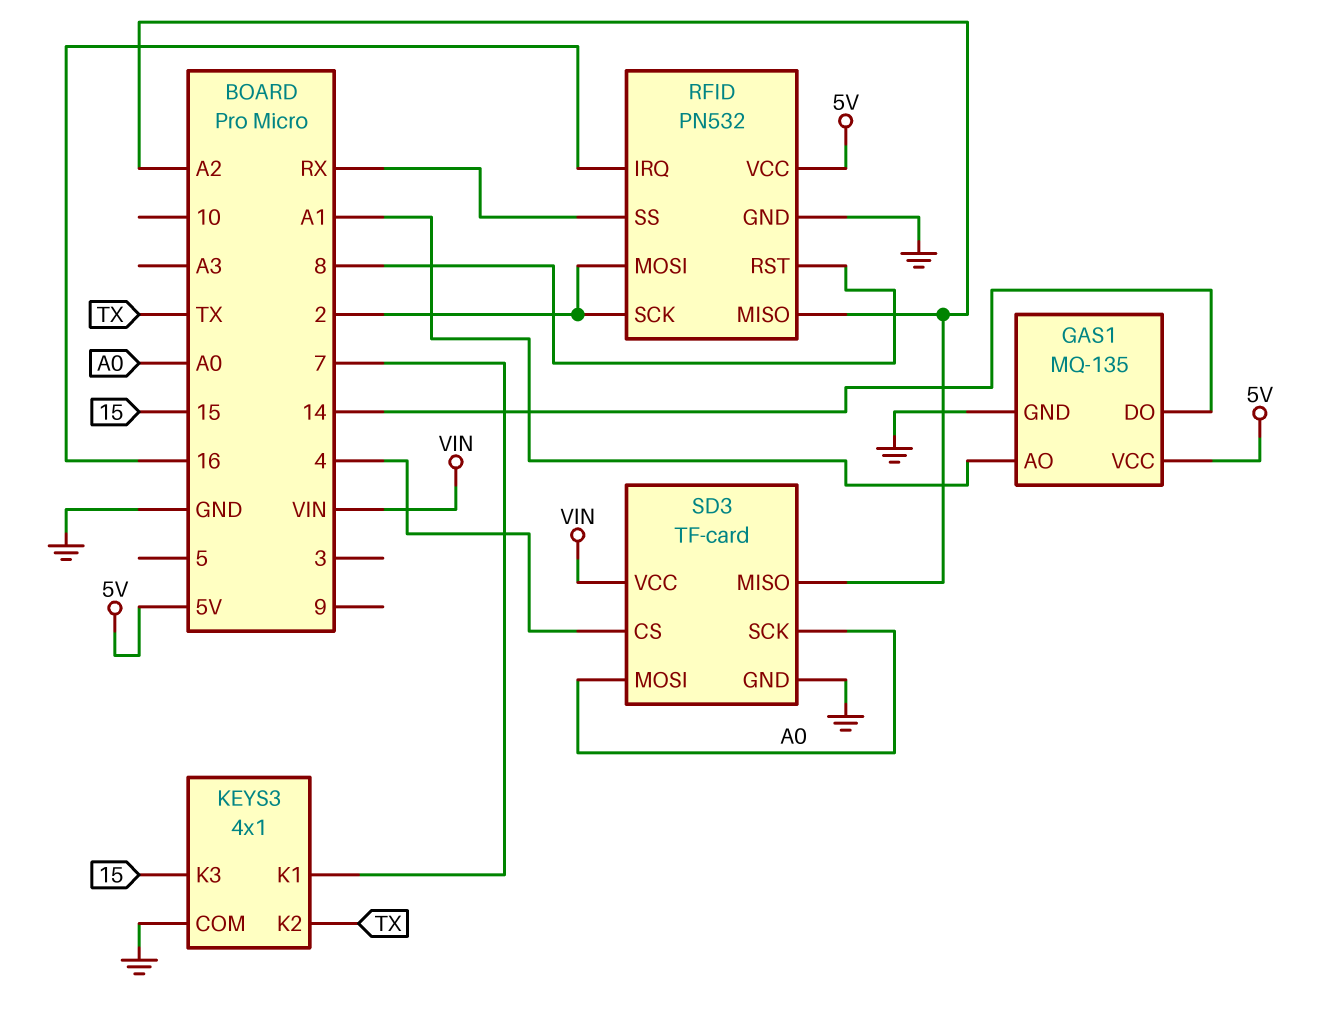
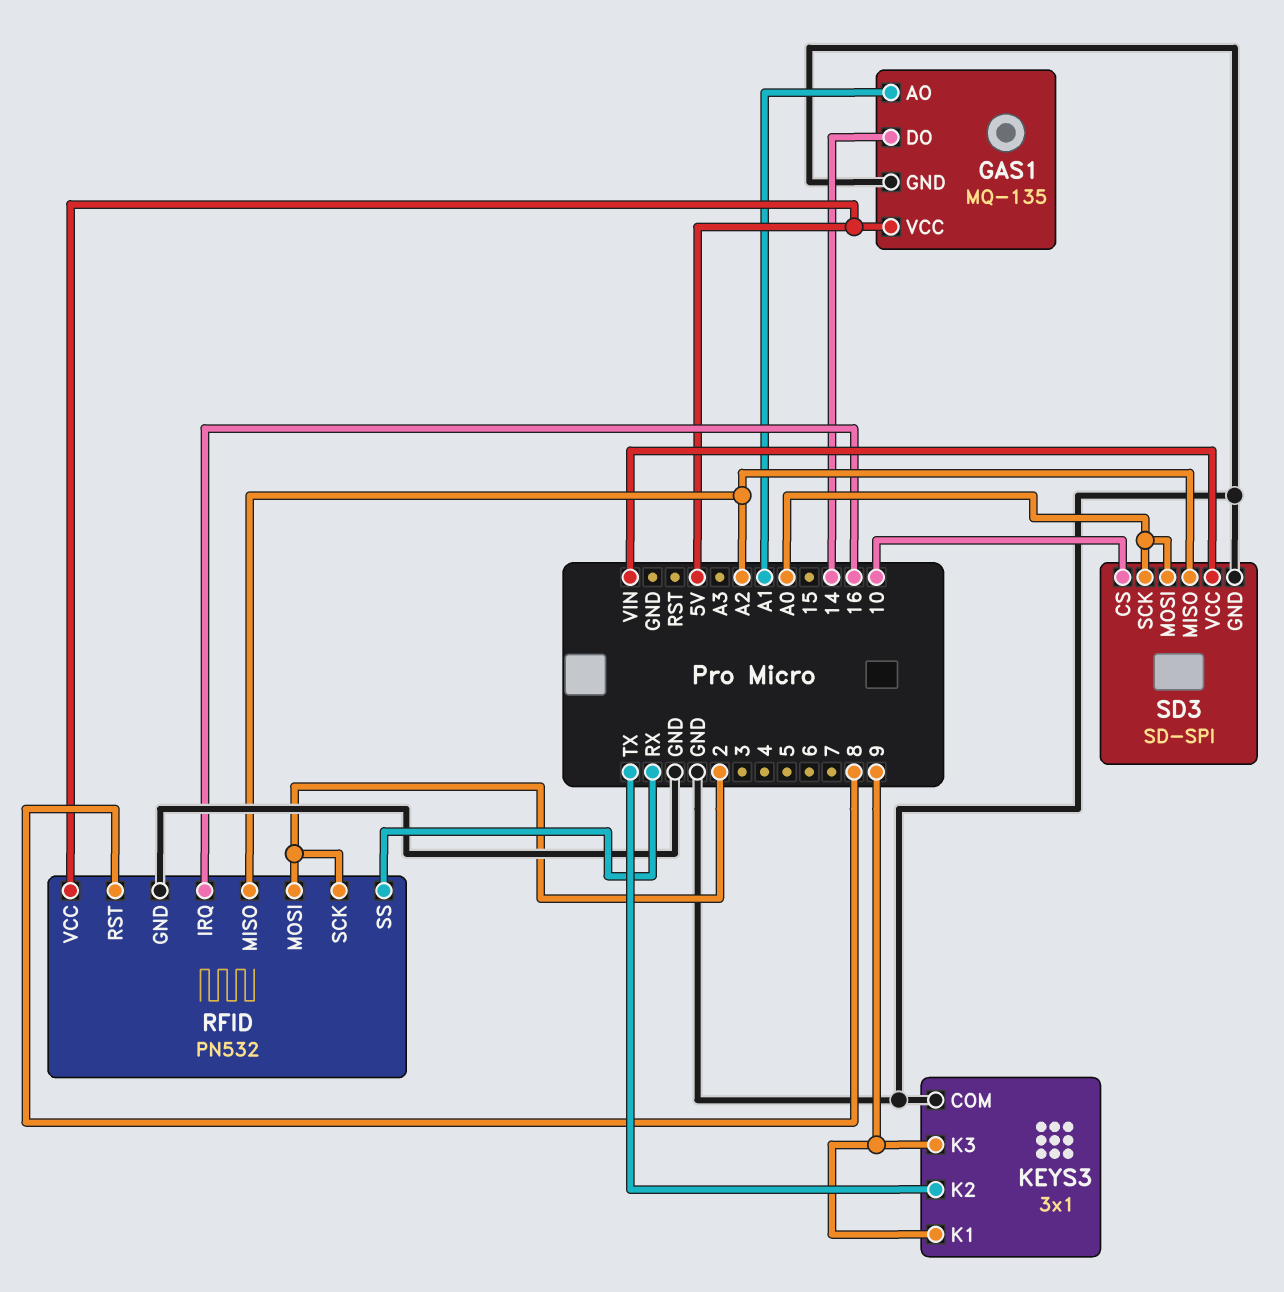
KEYS3: 4x1 -> 3x1
KEYS3 pin K1: 7 -> 9
KEYS3 pin K3: 15 -> 9
SD3: TF-card -> SD-SPI
SD3 pin CS: 4 -> 10

